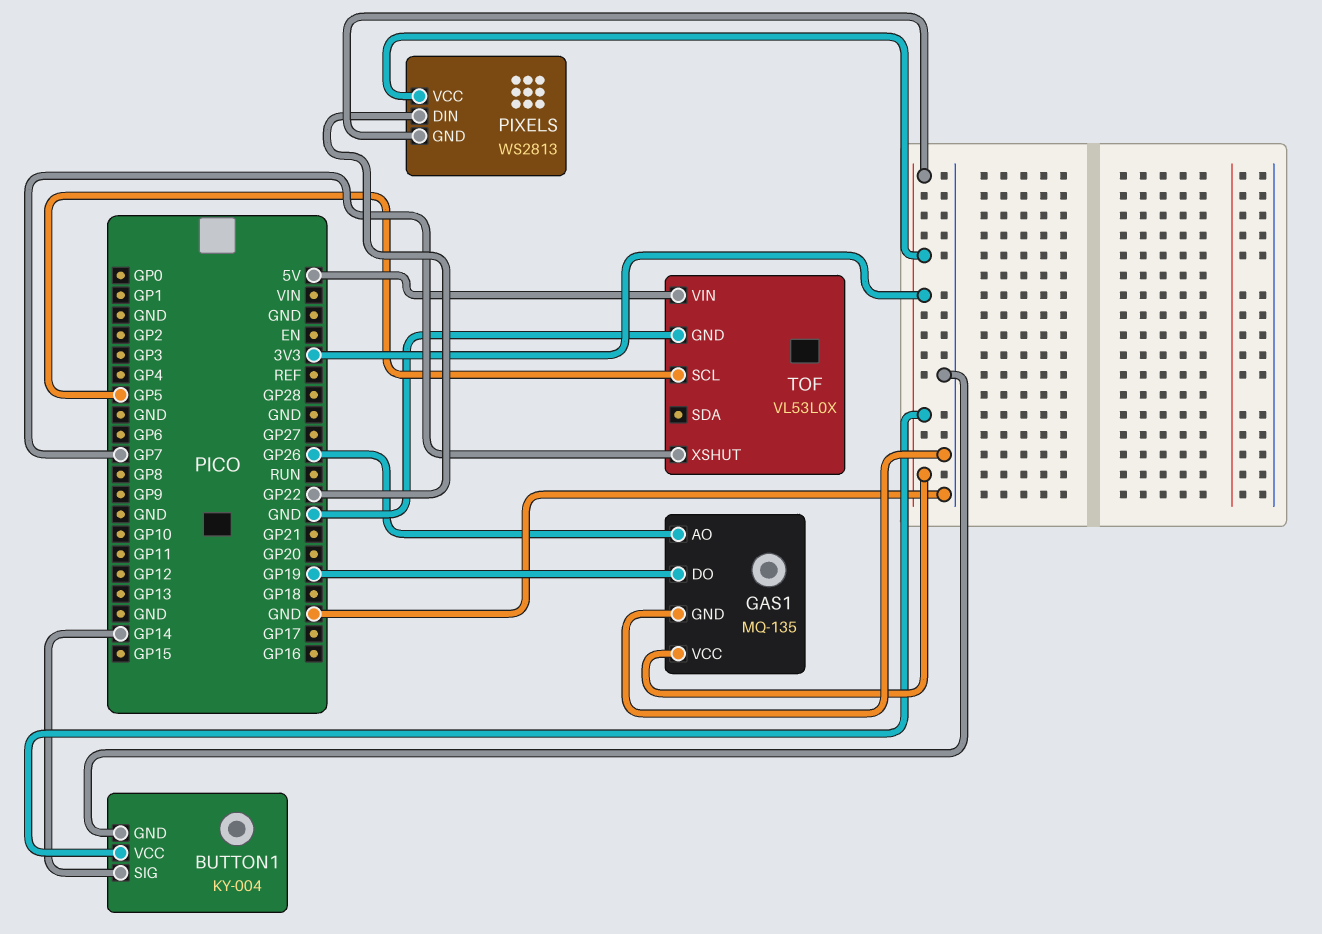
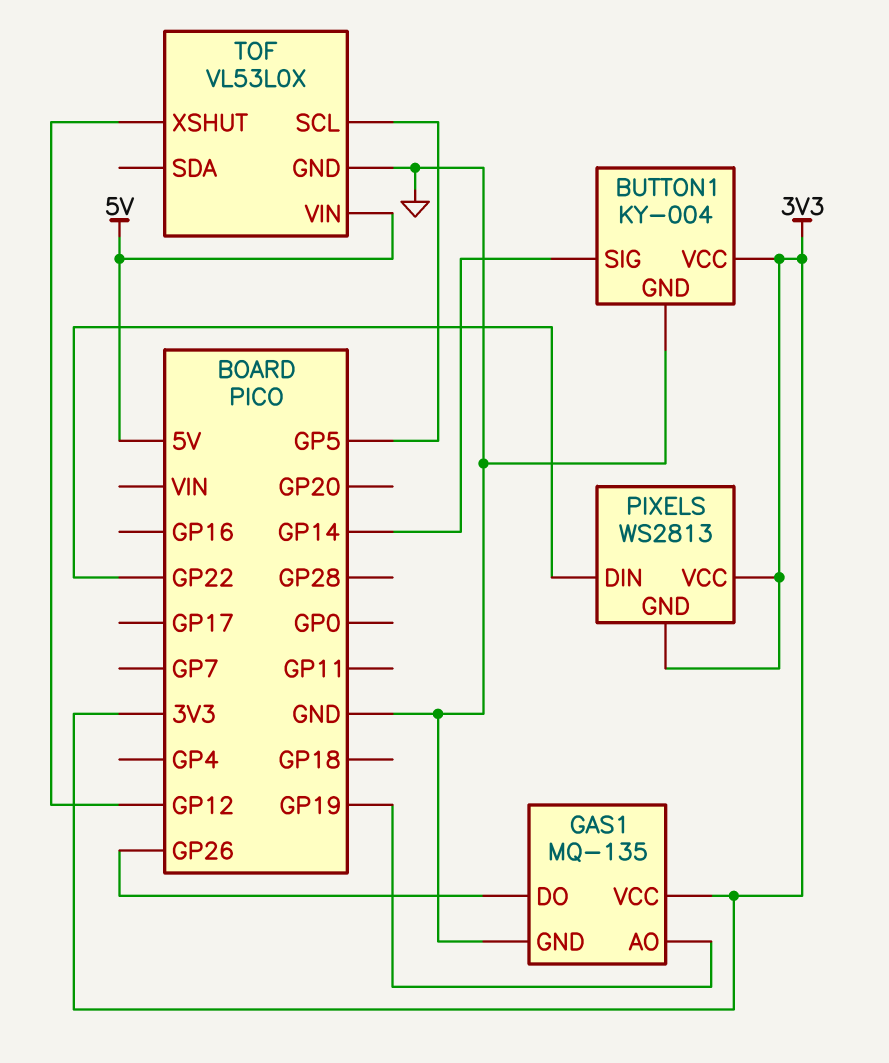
GAS1 pin AO: GP26 -> GP19
GAS1 pin DO: GP19 -> GP26
TOF pin XSHUT: GP7 -> GP12

